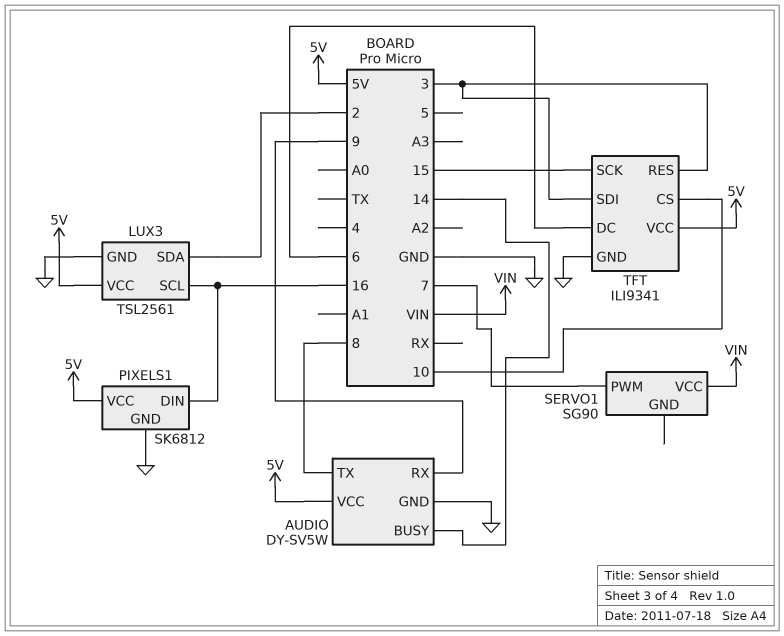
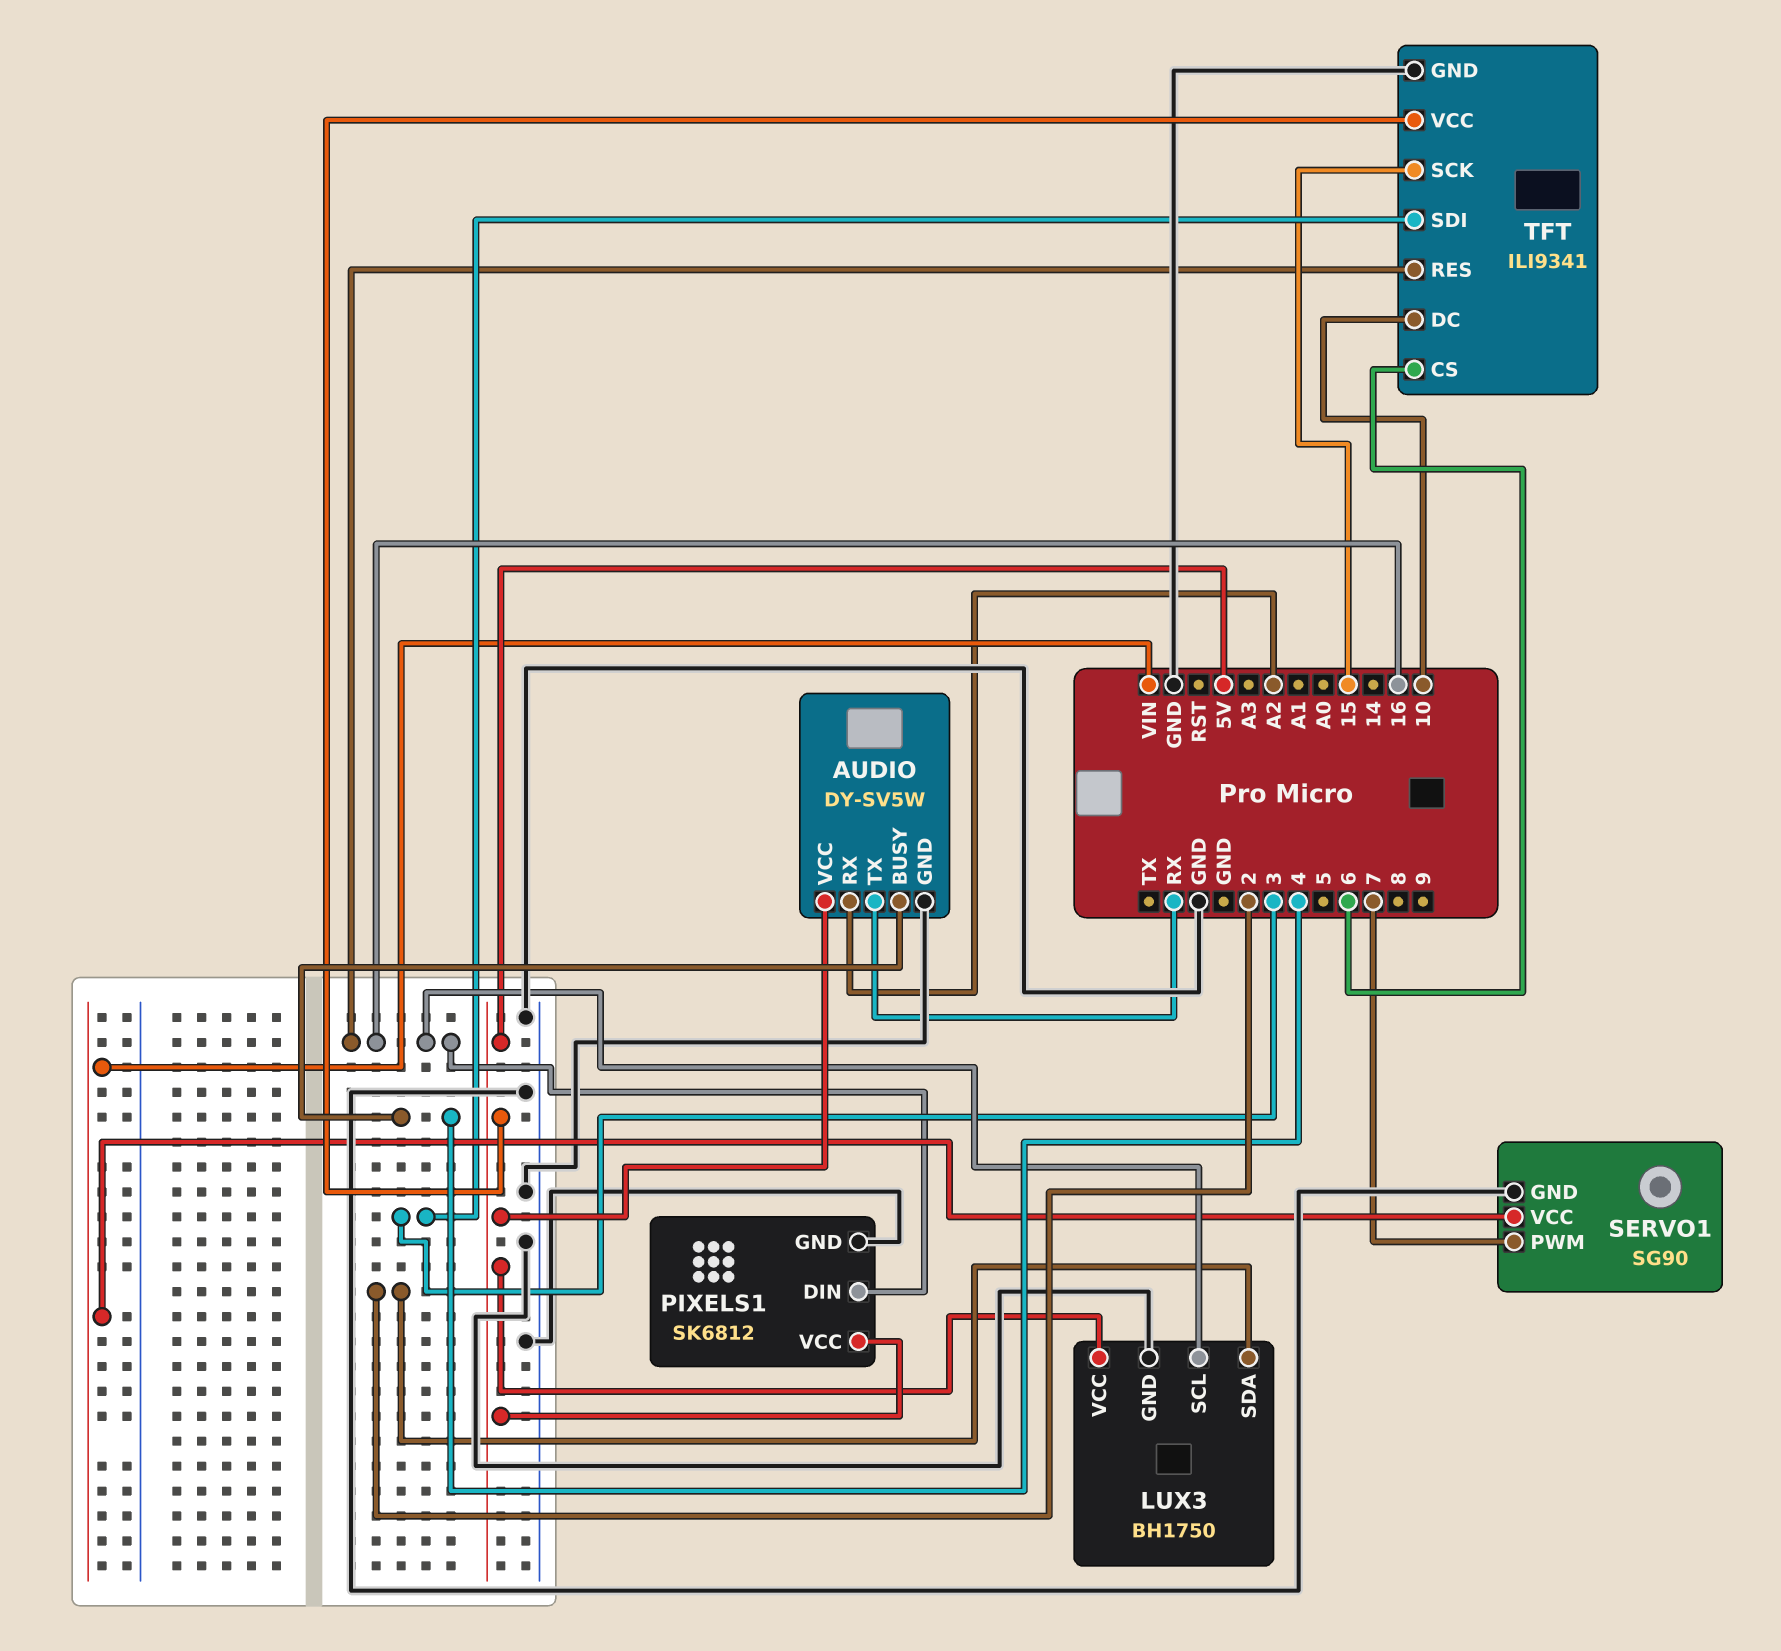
AUDIO pin BUSY: 14 -> 4
AUDIO pin RX: 9 -> A2
AUDIO pin TX: 8 -> RX
LUX3: TSL2561 -> BH1750
SERVO1 pin GND: none -> GND
TFT pin CS: 10 -> 6
TFT pin DC: 6 -> 10
TFT pin RES: 3 -> 16

